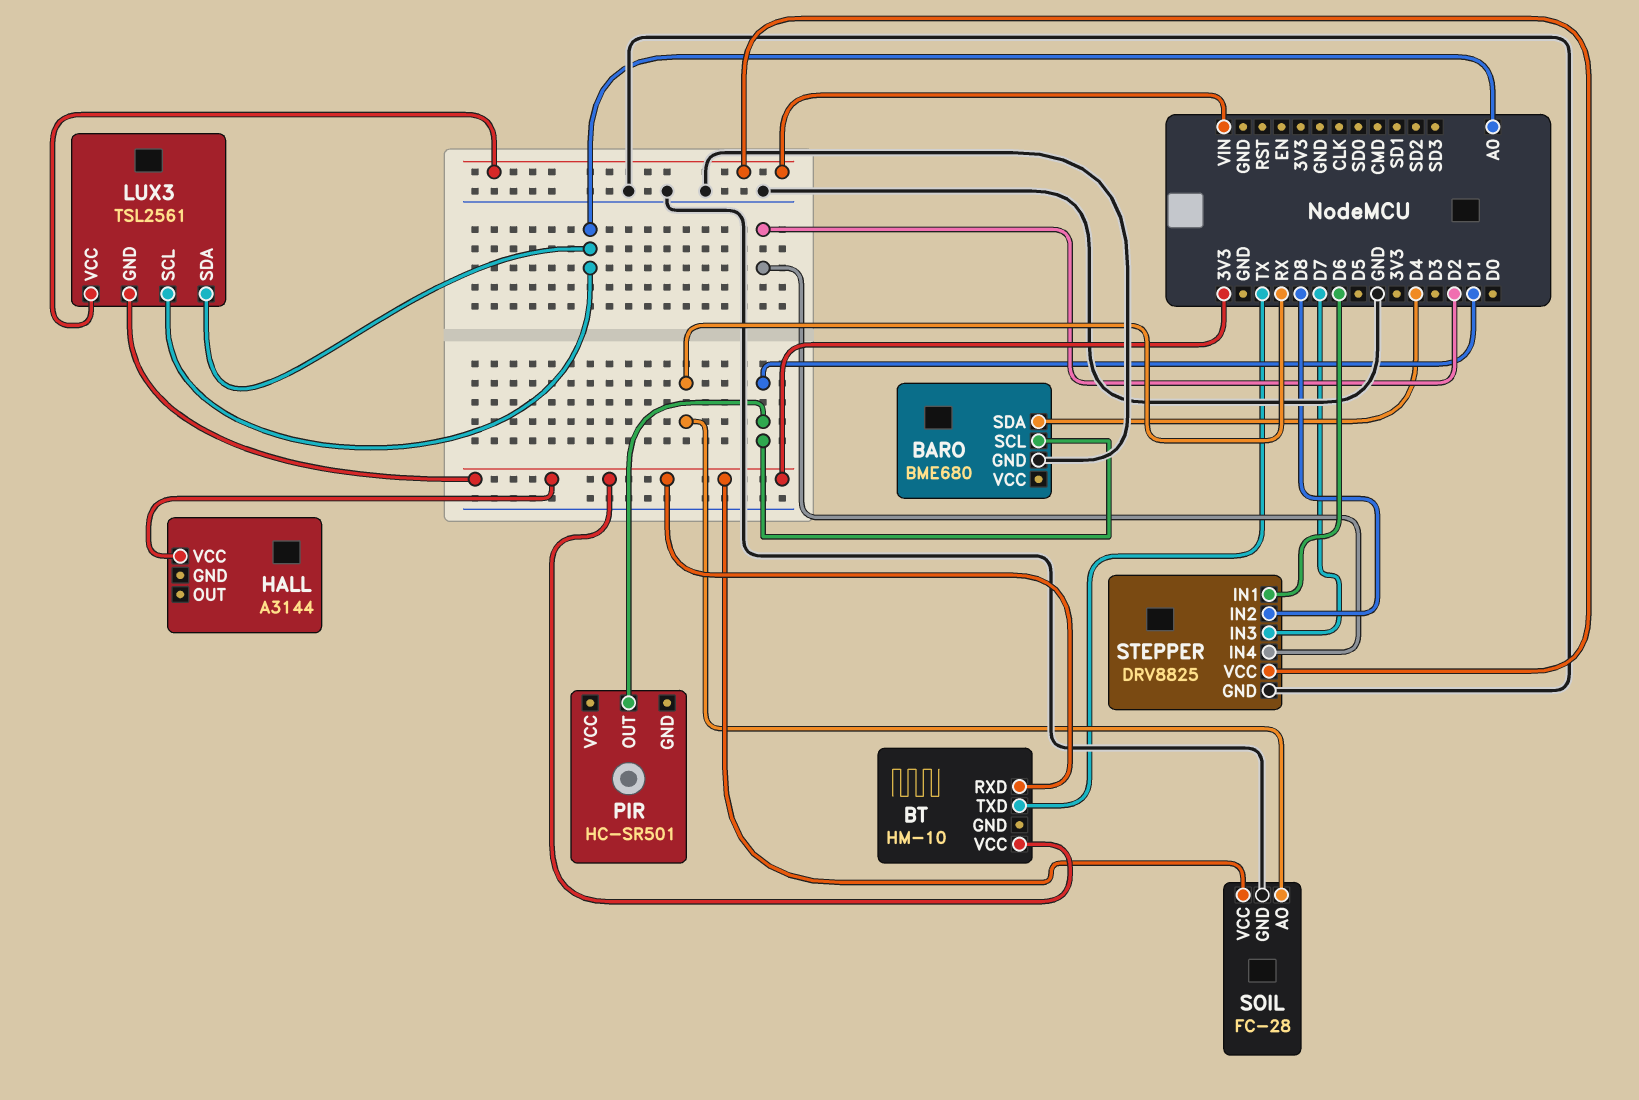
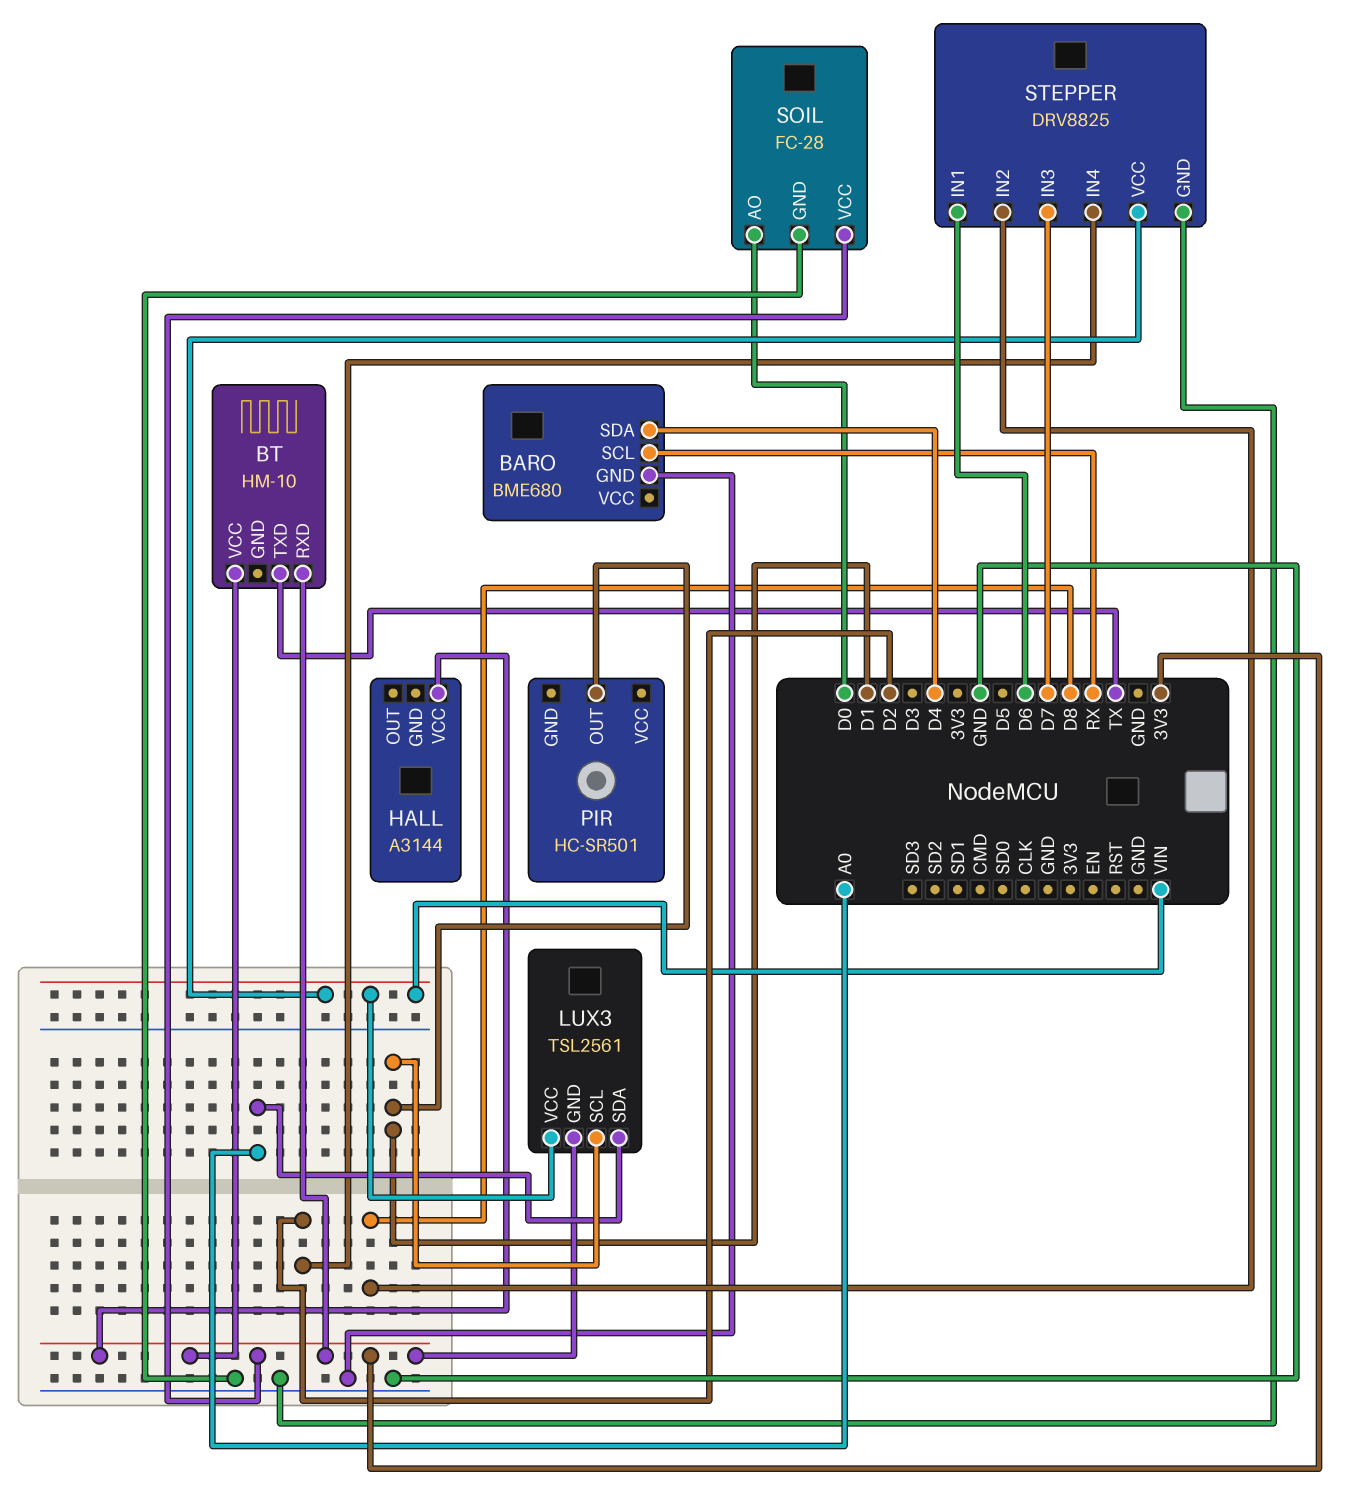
BARO pin SCL: D1 -> RX
LUX3 pin SCL: A0 -> D1
SOIL pin AO: RX -> D0

